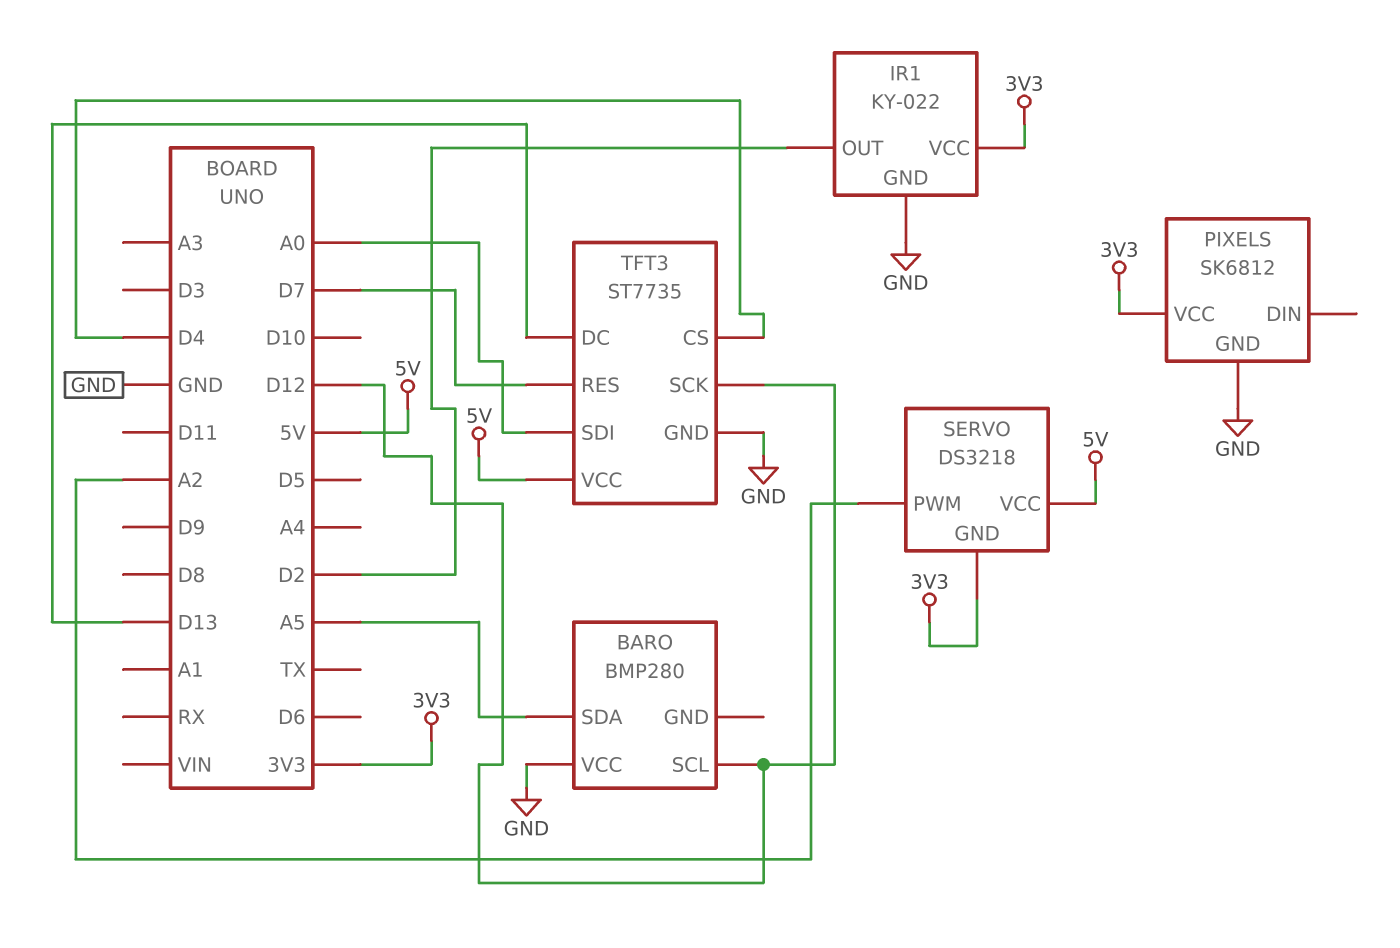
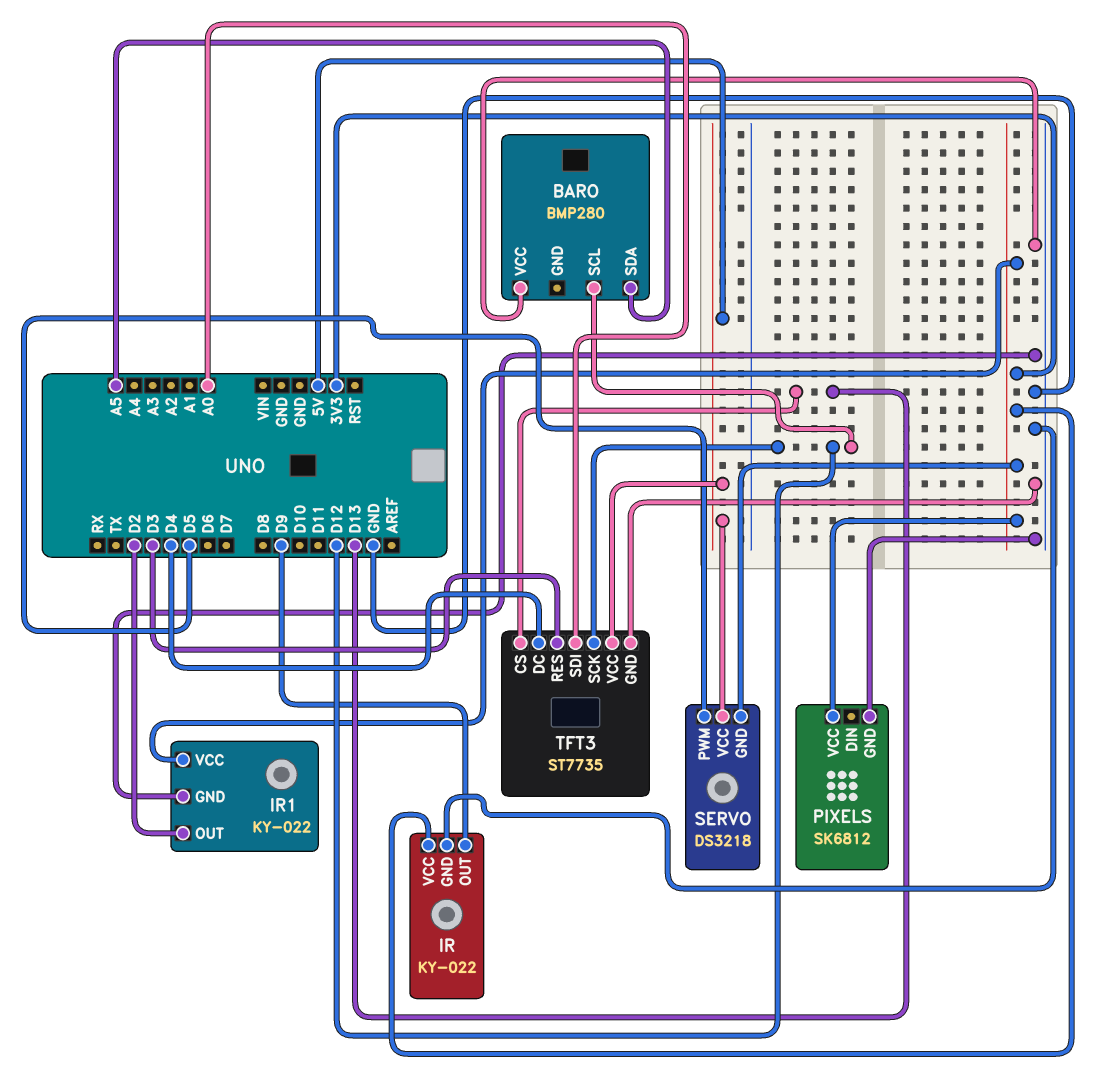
IR: none -> KY-022
IR pin GND: none -> GND
IR pin OUT: none -> D9
IR pin VCC: none -> 3V3
SERVO pin PWM: A2 -> D5
TFT3 pin CS: D4 -> D13
TFT3 pin DC: D13 -> D4
TFT3 pin RES: D7 -> D3

